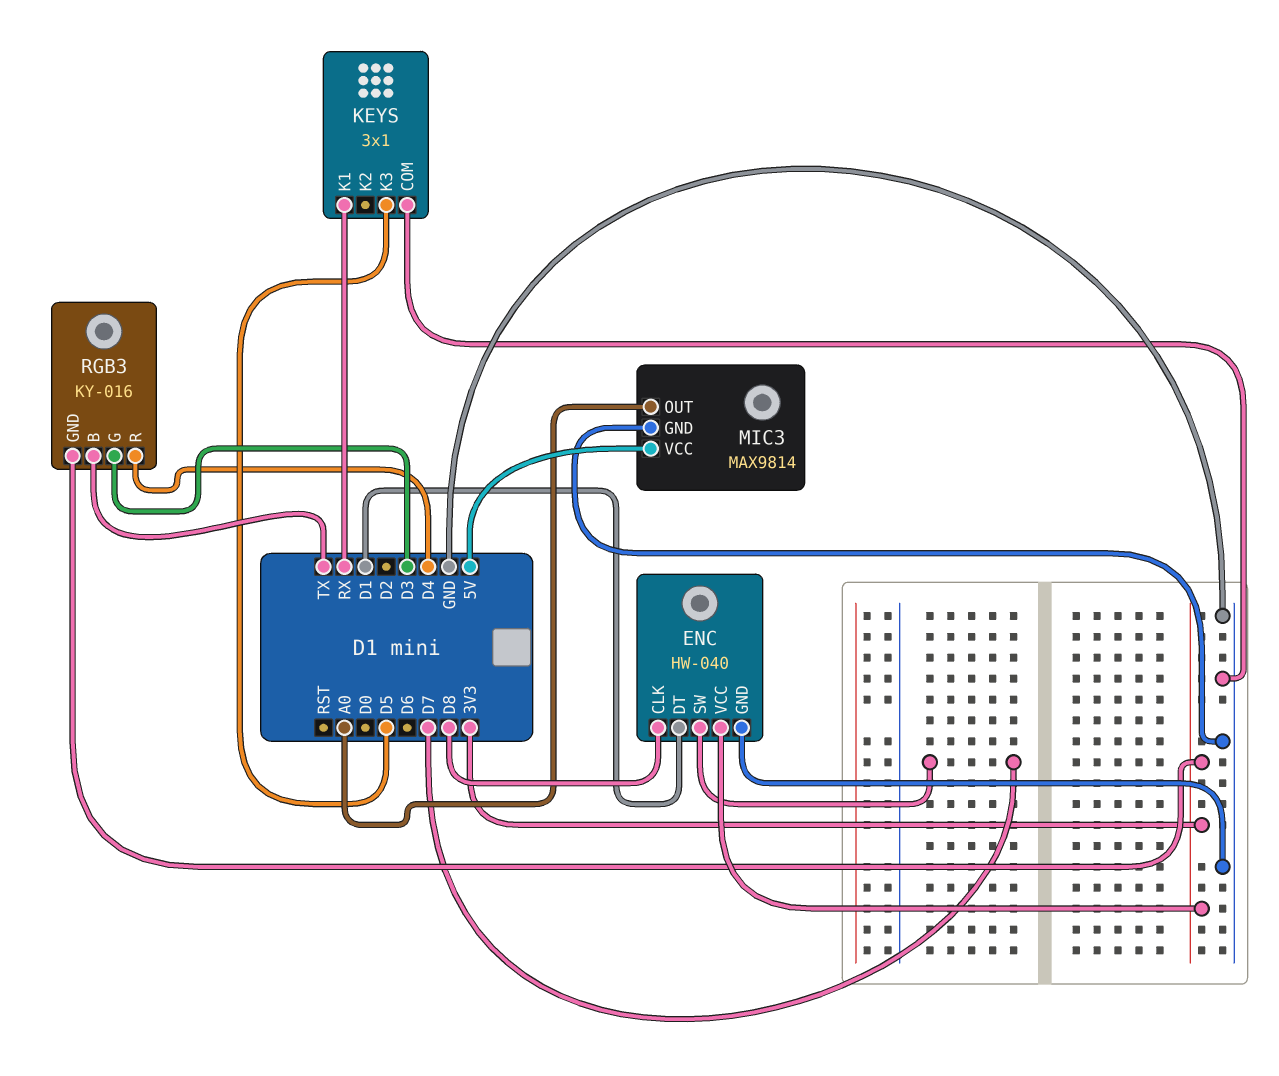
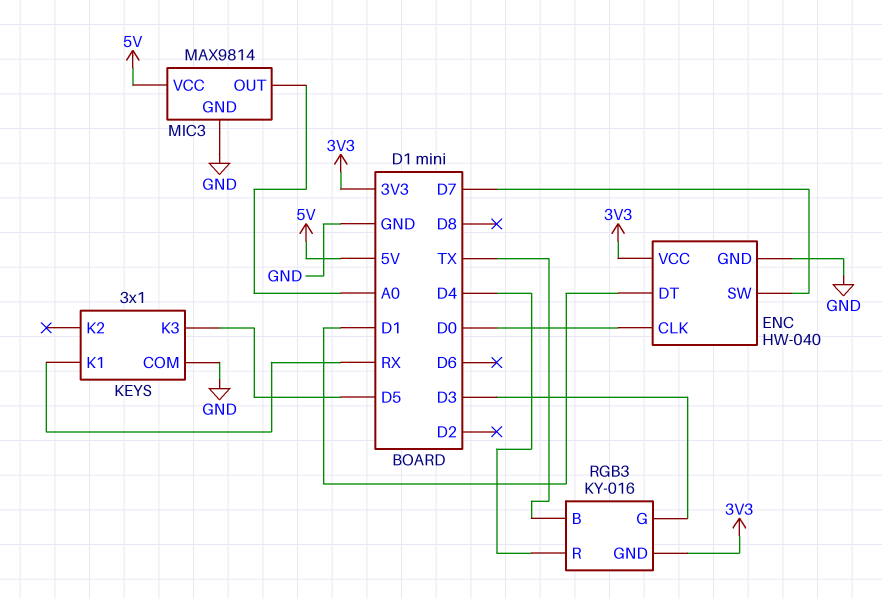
ENC pin CLK: D8 -> D0

